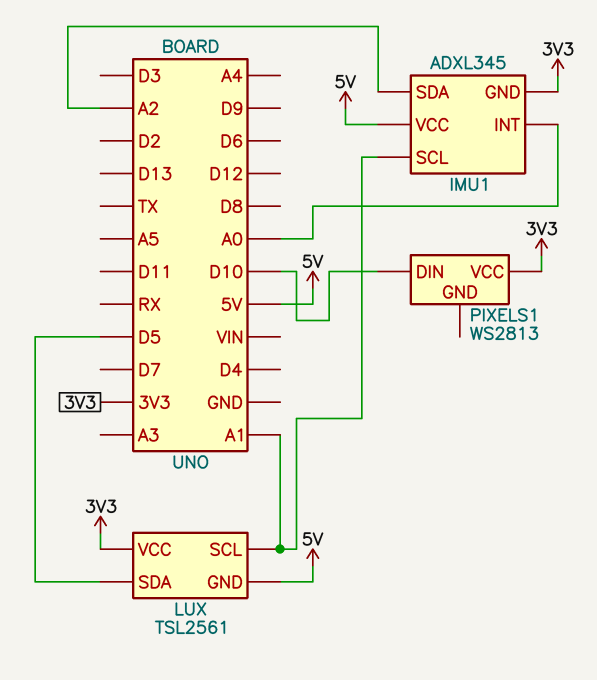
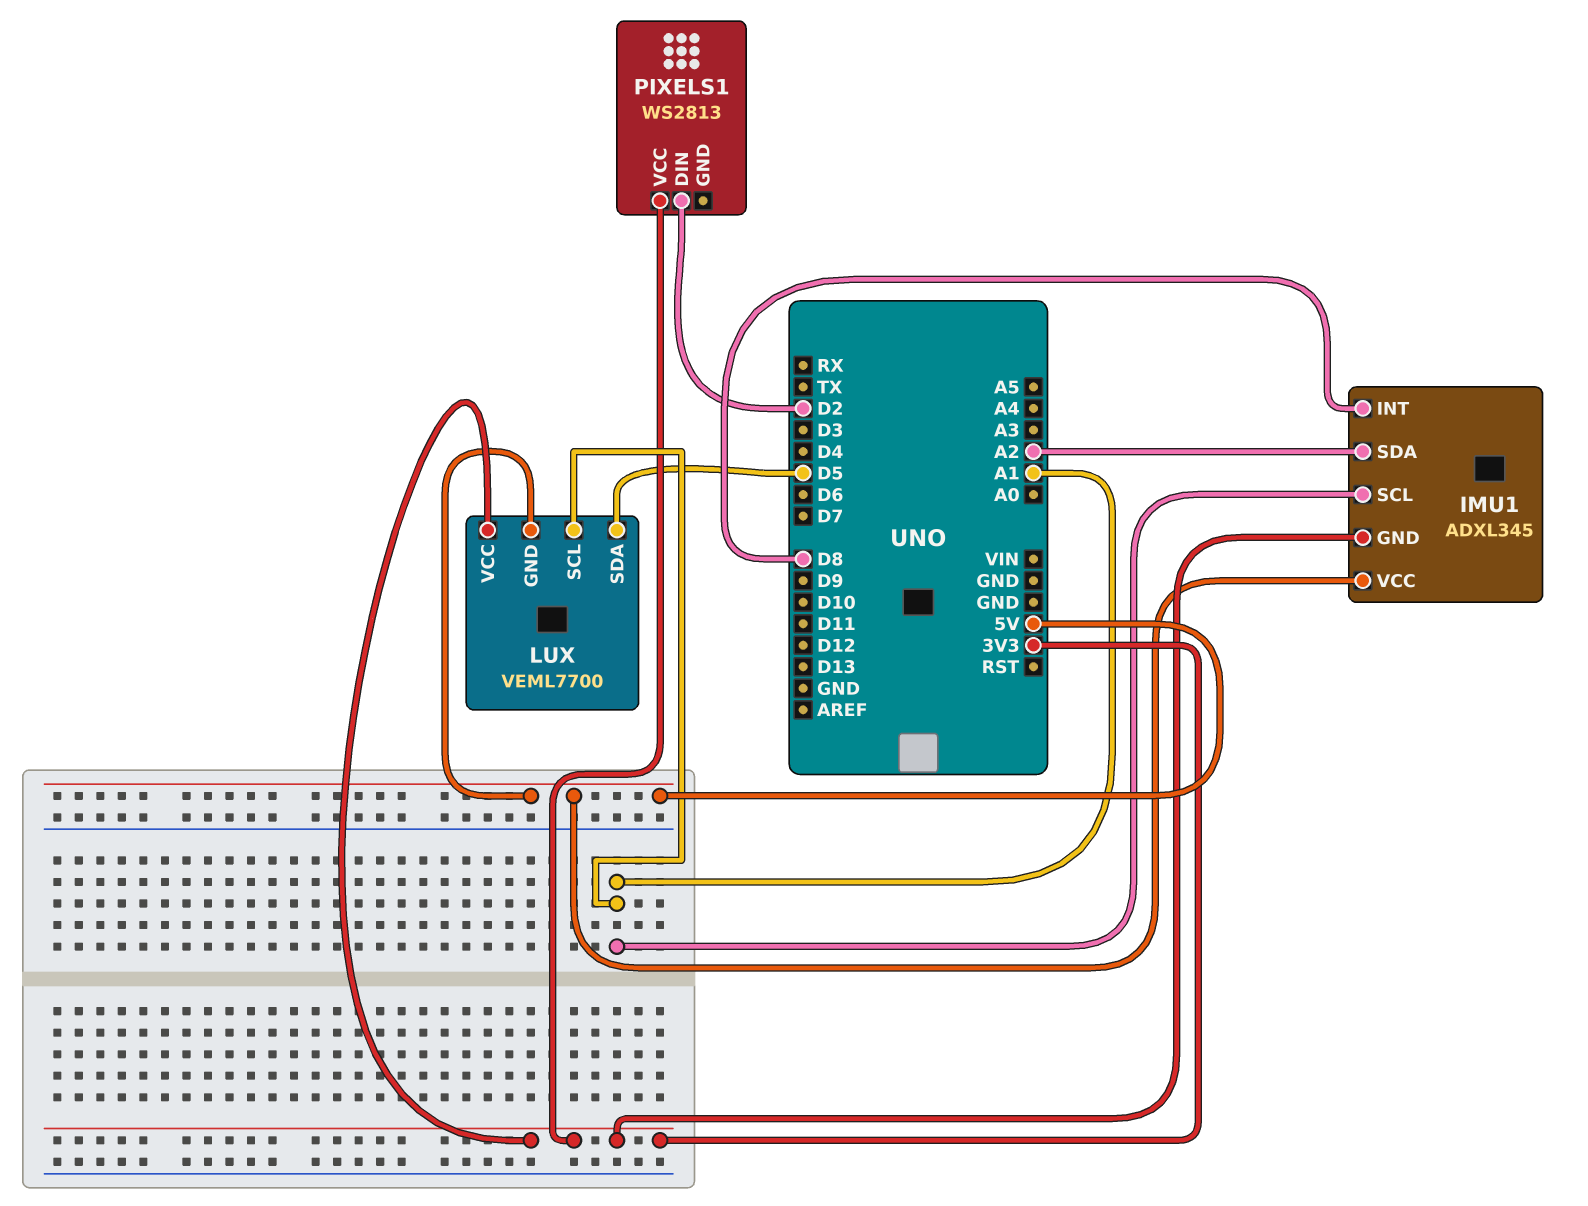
IMU1 pin INT: A0 -> D8
LUX: TSL2561 -> VEML7700
PIXELS1 pin DIN: D10 -> D2

